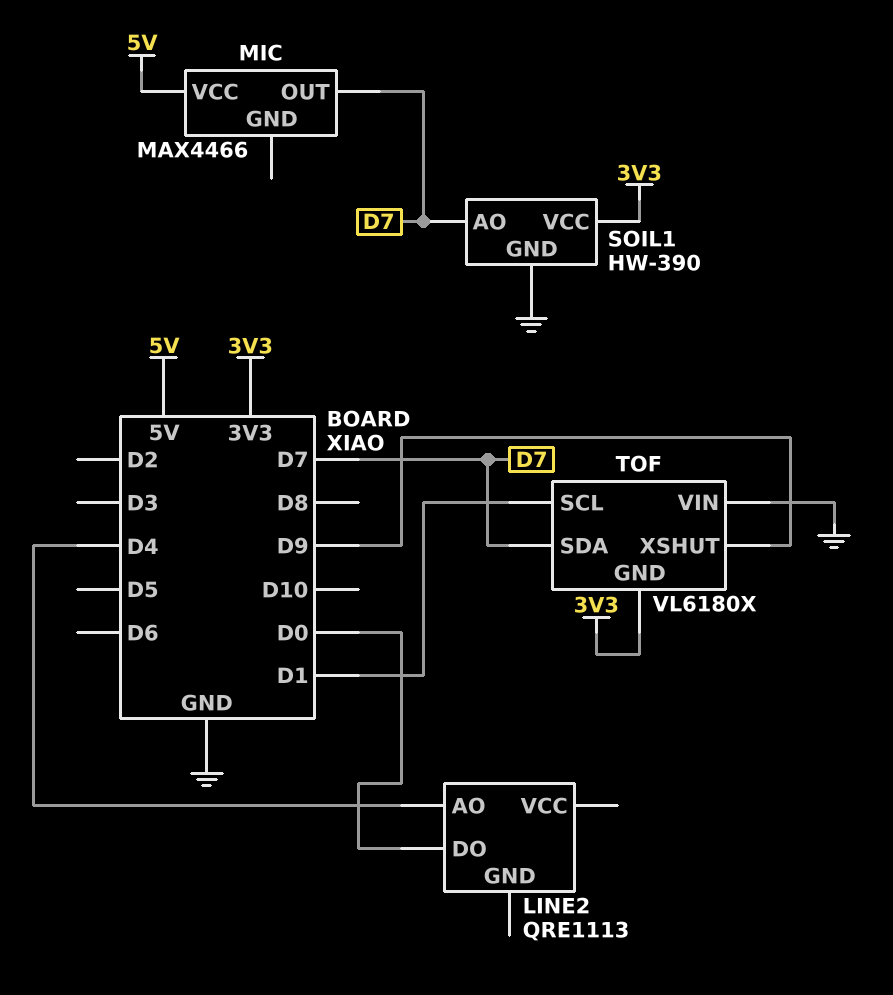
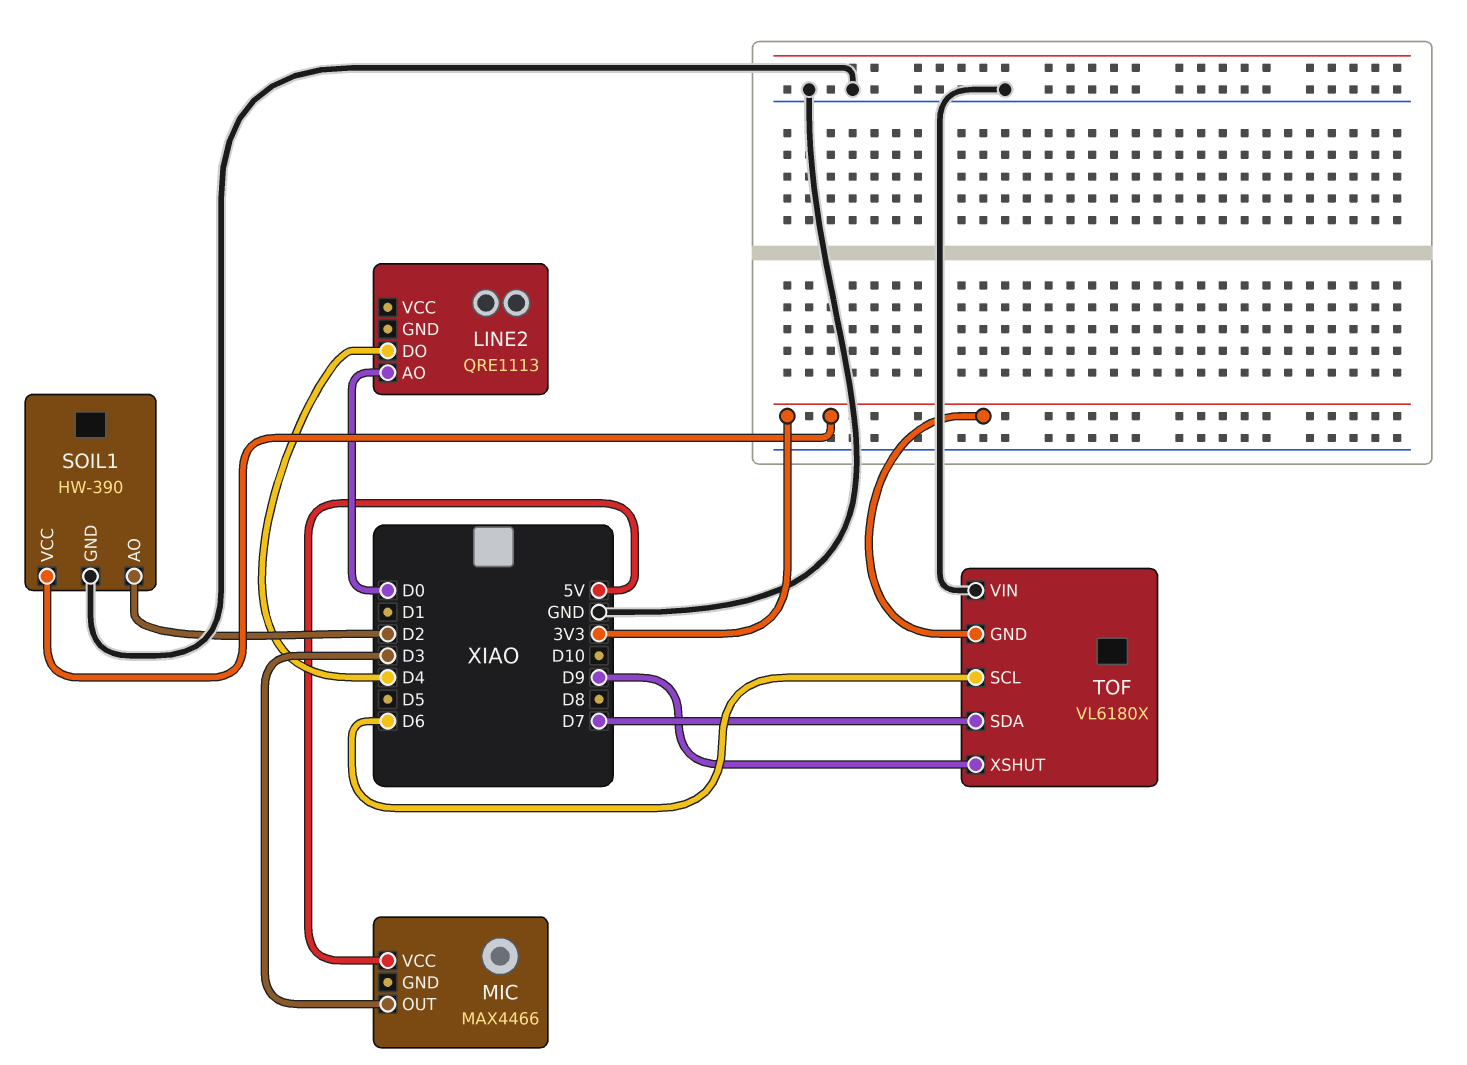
LINE2 pin AO: D4 -> D0
LINE2 pin DO: D0 -> D4
MIC pin OUT: D7 -> D3
SOIL1 pin AO: D7 -> D2
TOF pin SCL: D1 -> D6

